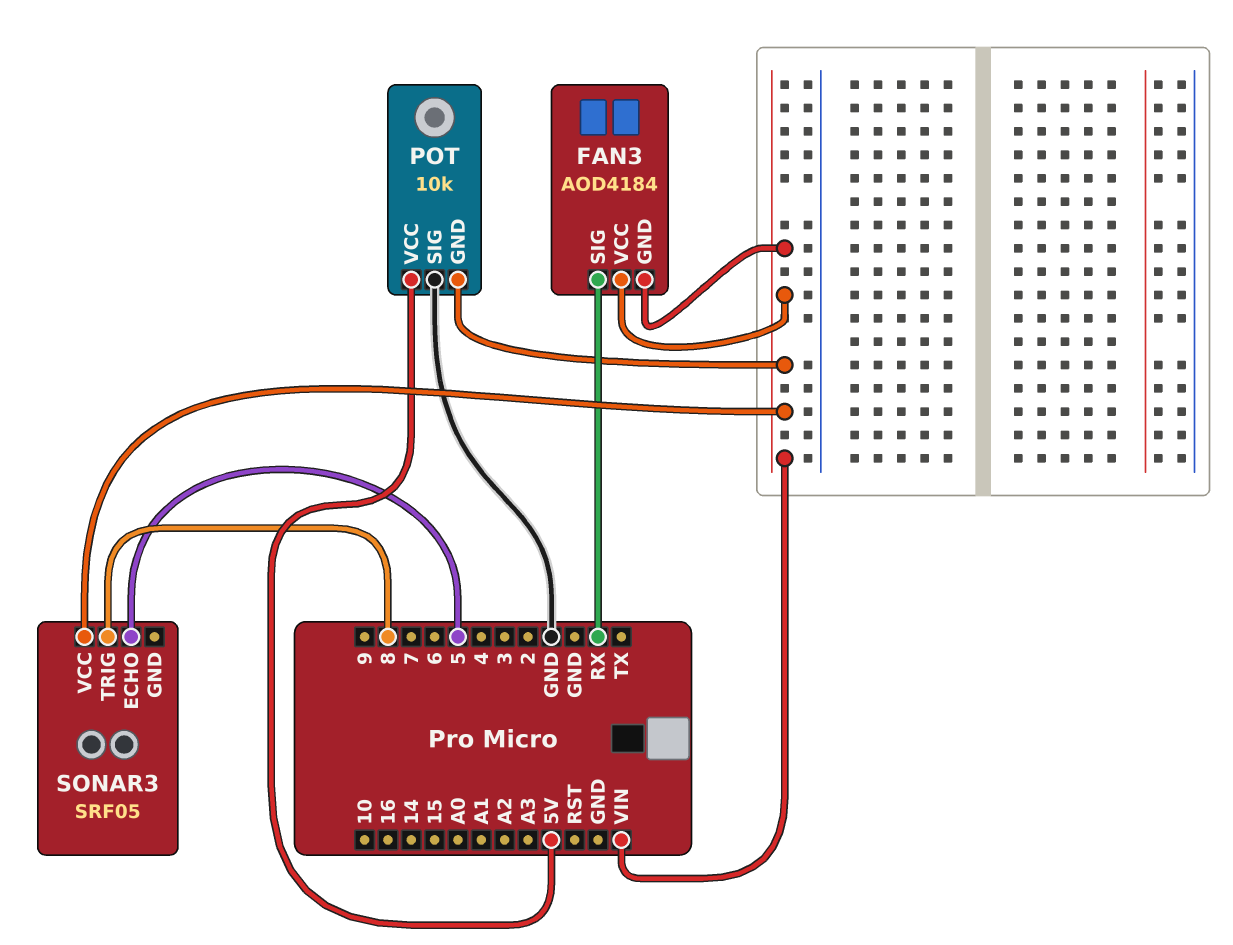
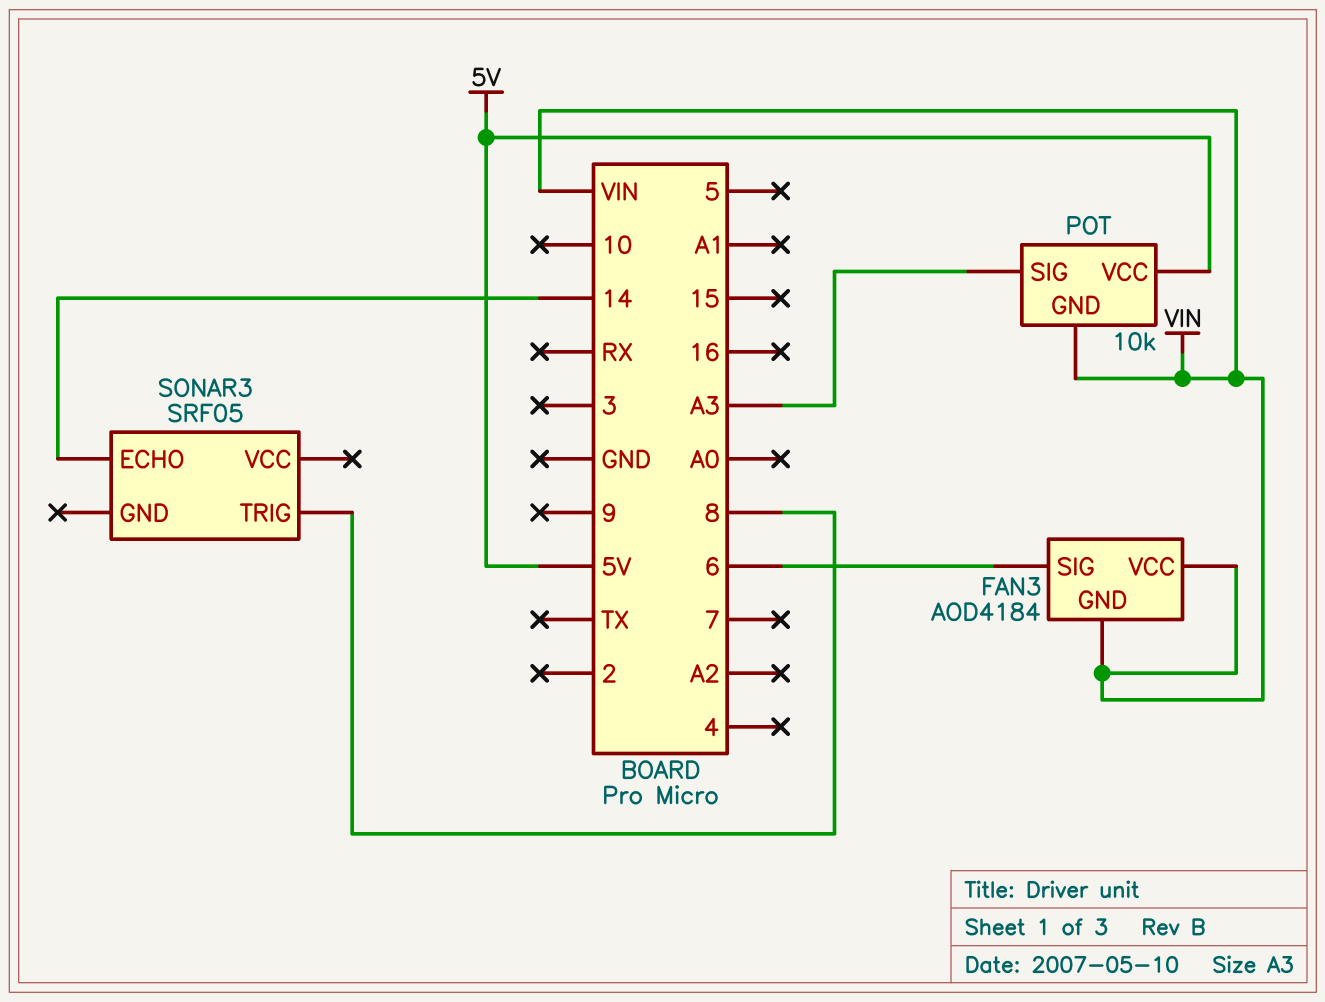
FAN3 pin SIG: RX -> 6
POT pin SIG: GND -> A3
SONAR3 pin ECHO: 5 -> 14
SONAR3 pin VCC: VIN -> none

